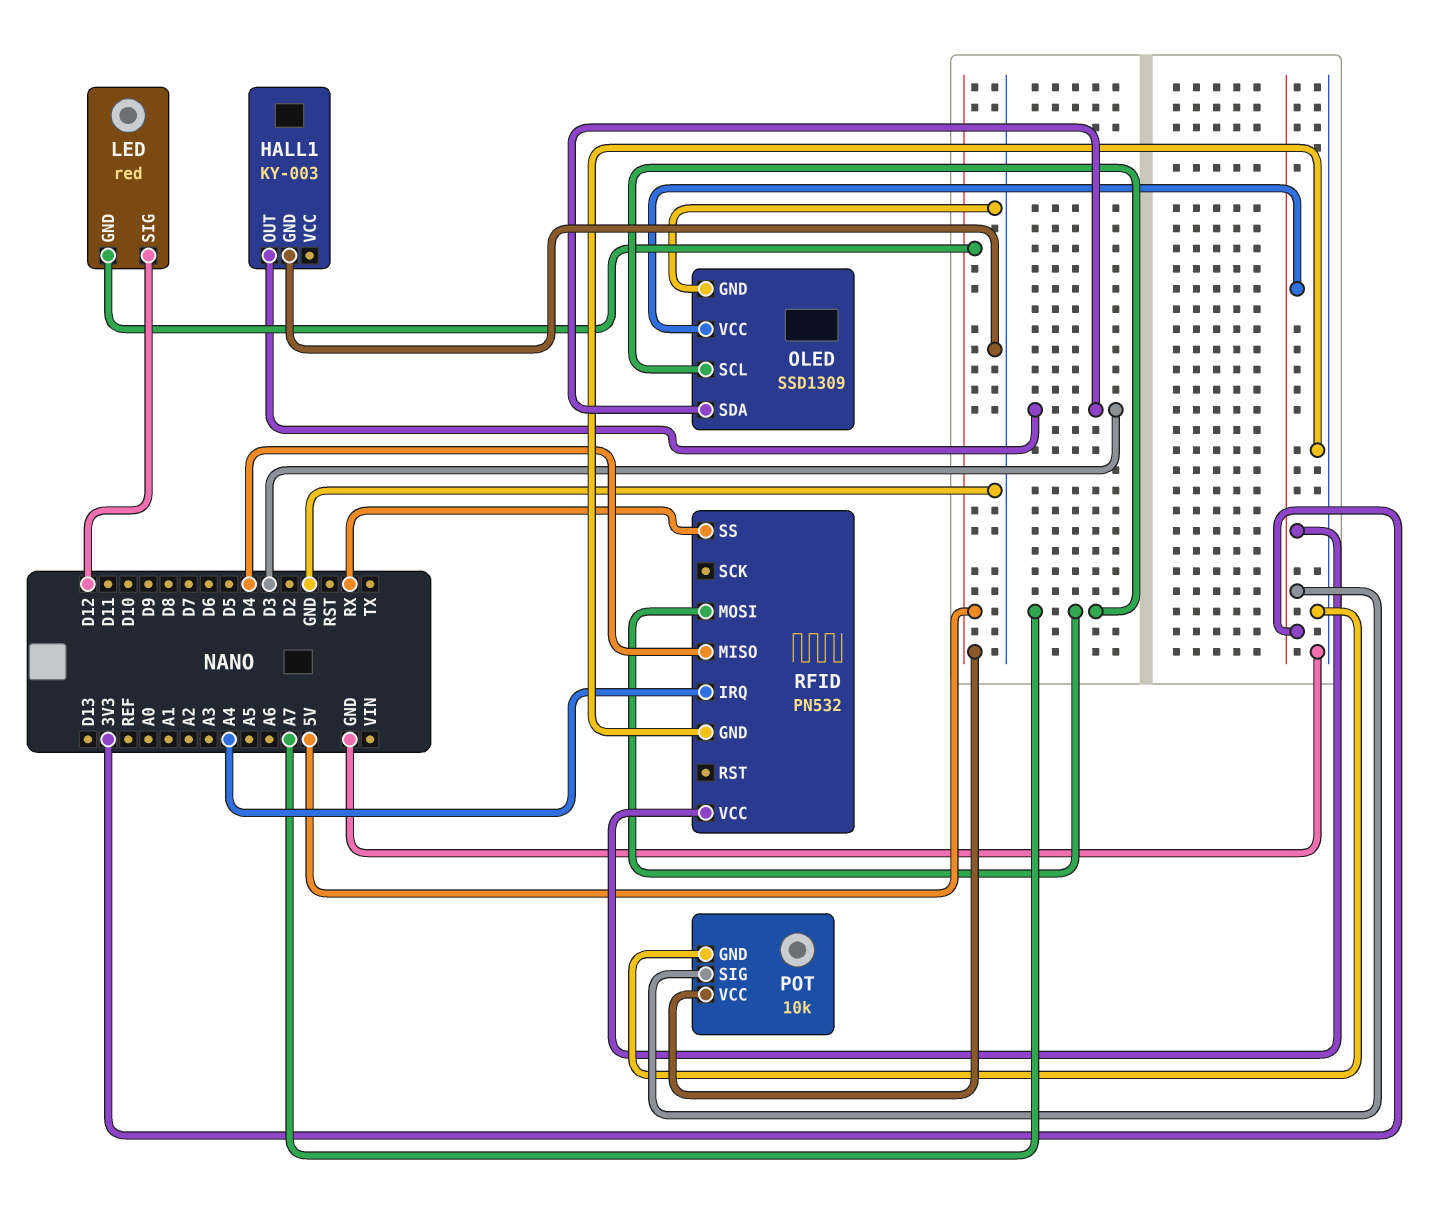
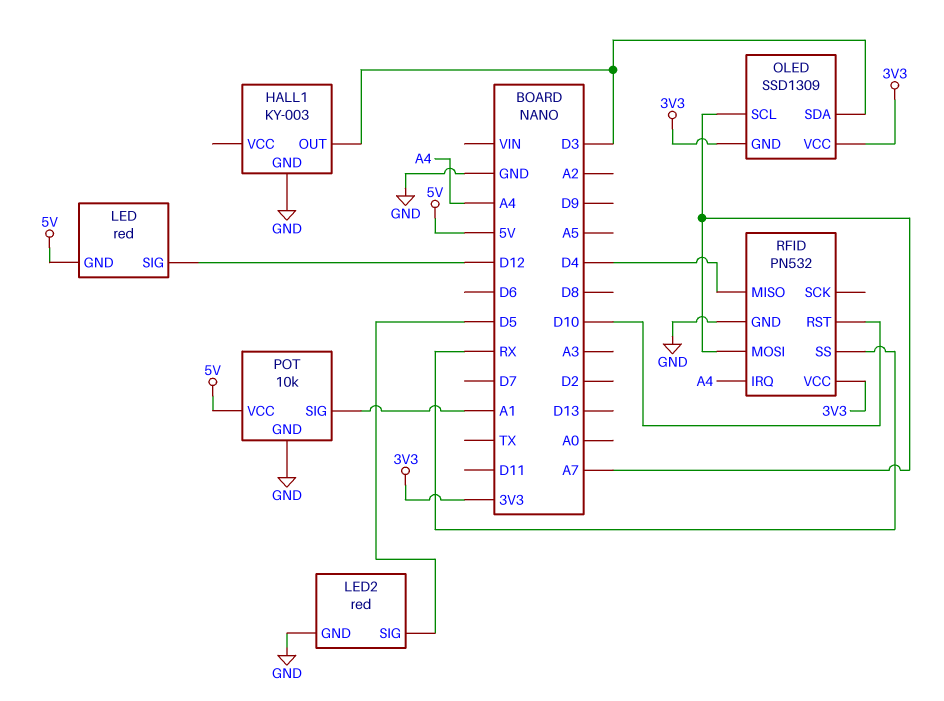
LED2: none -> red
LED2 pin GND: none -> GND
LED2 pin SIG: none -> D5
OLED pin GND: GND -> 3V3
POT pin SIG: 3V3 -> A1
RFID pin RST: none -> D10

